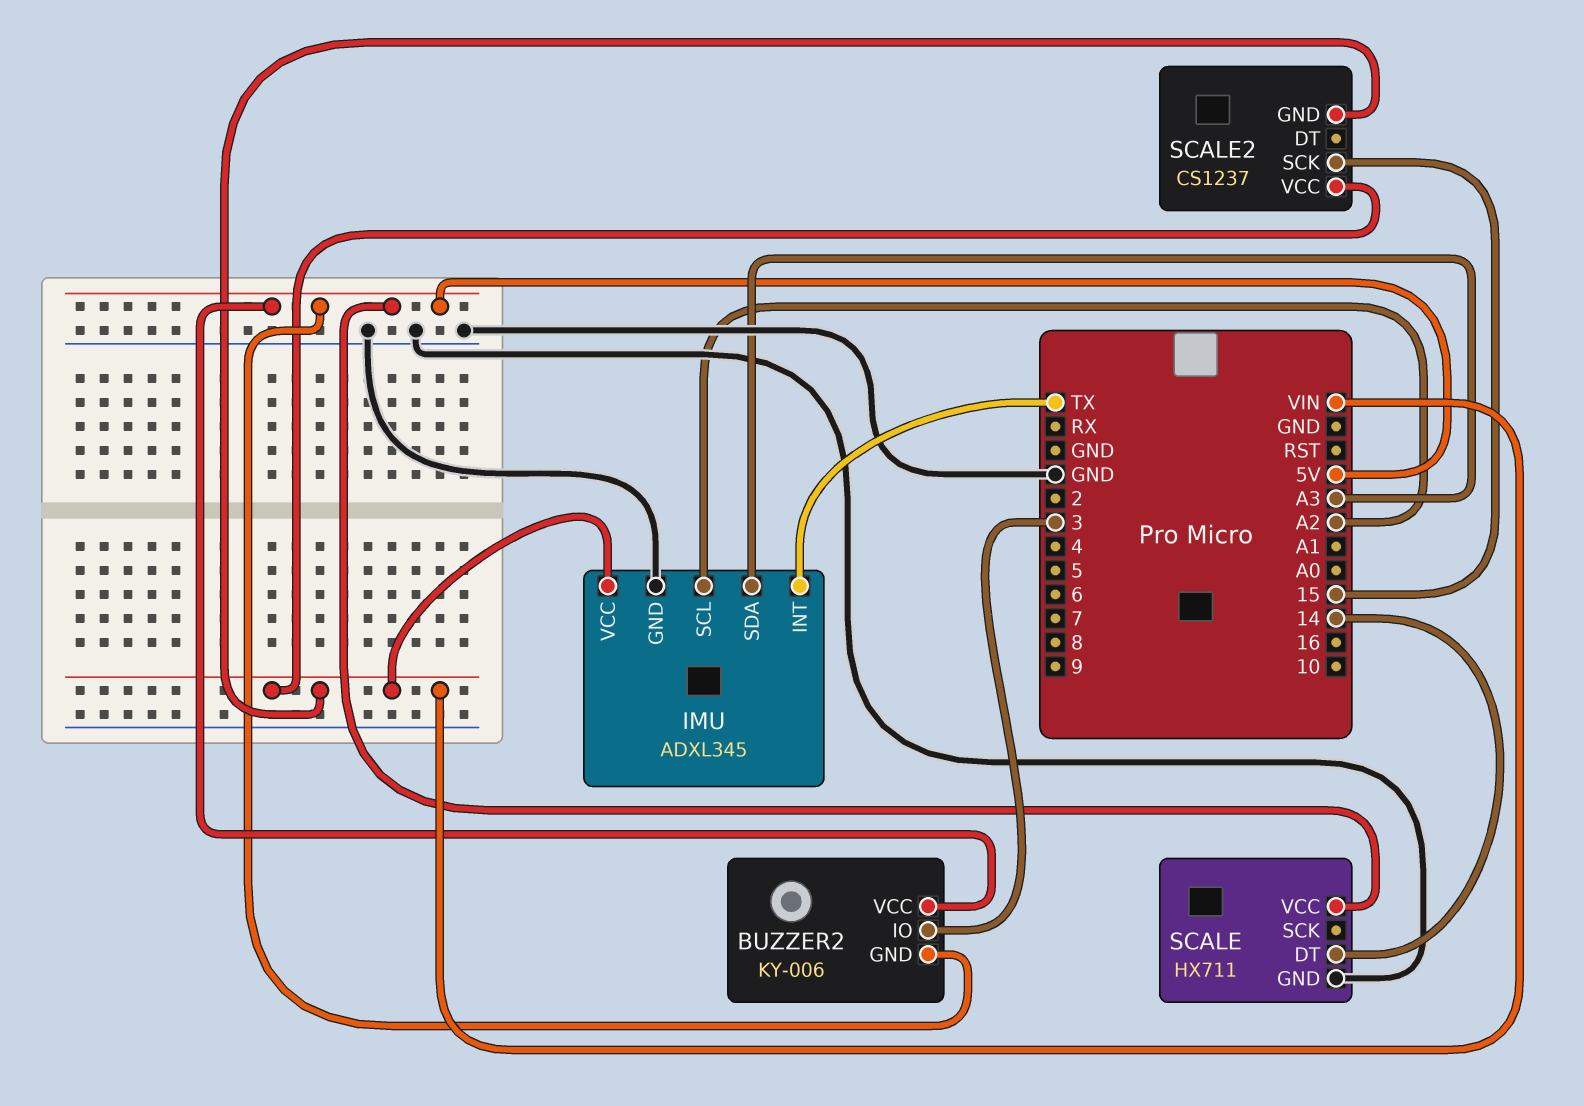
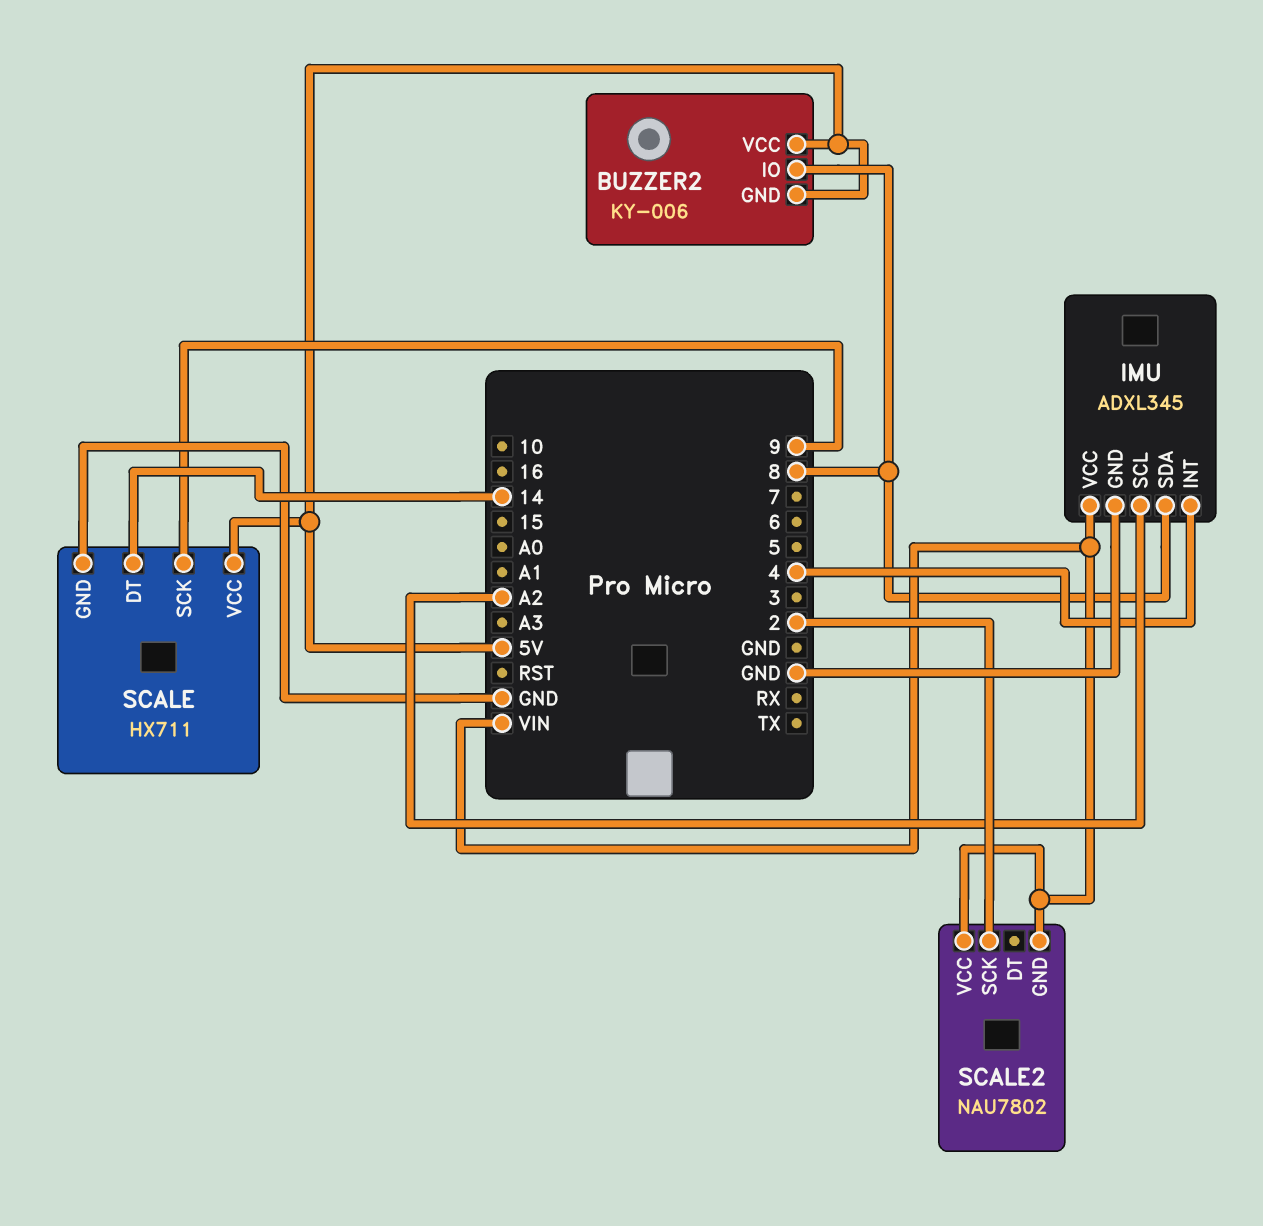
BUZZER2 pin IO: 3 -> 8
IMU pin INT: TX -> 4
IMU pin SDA: A3 -> 8
SCALE pin SCK: none -> 9
SCALE2: CS1237 -> NAU7802
SCALE2 pin SCK: 15 -> 2

